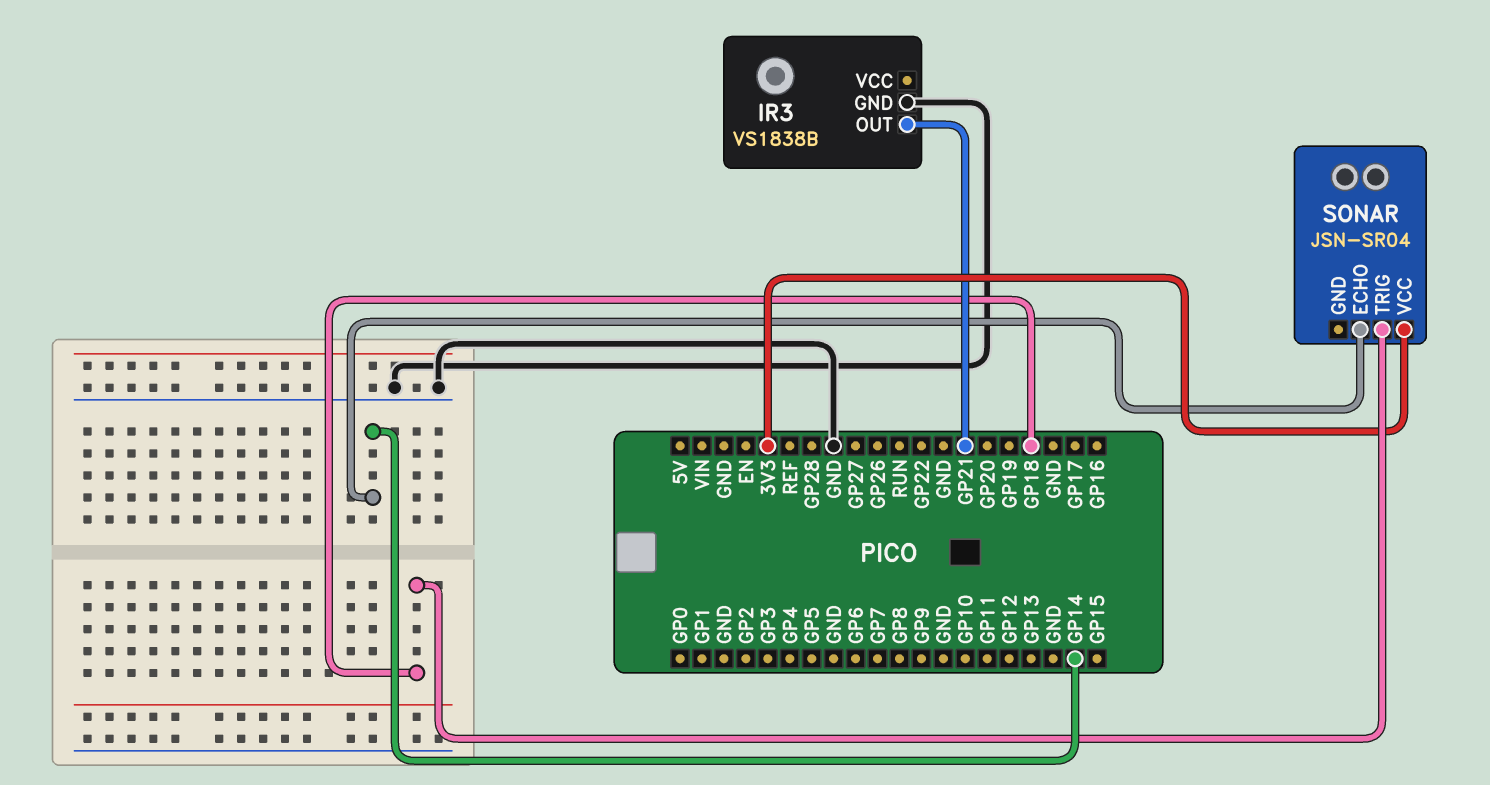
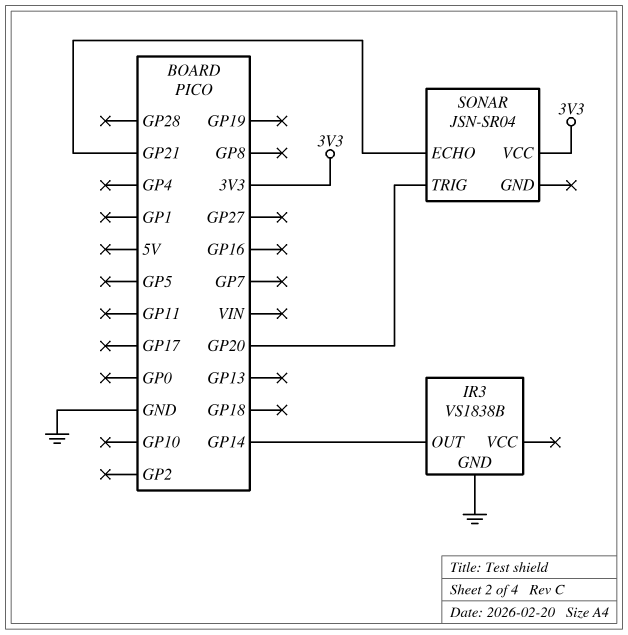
IR3 pin OUT: GP21 -> GP14
SONAR pin ECHO: GP14 -> GP21
SONAR pin TRIG: GP18 -> GP20

